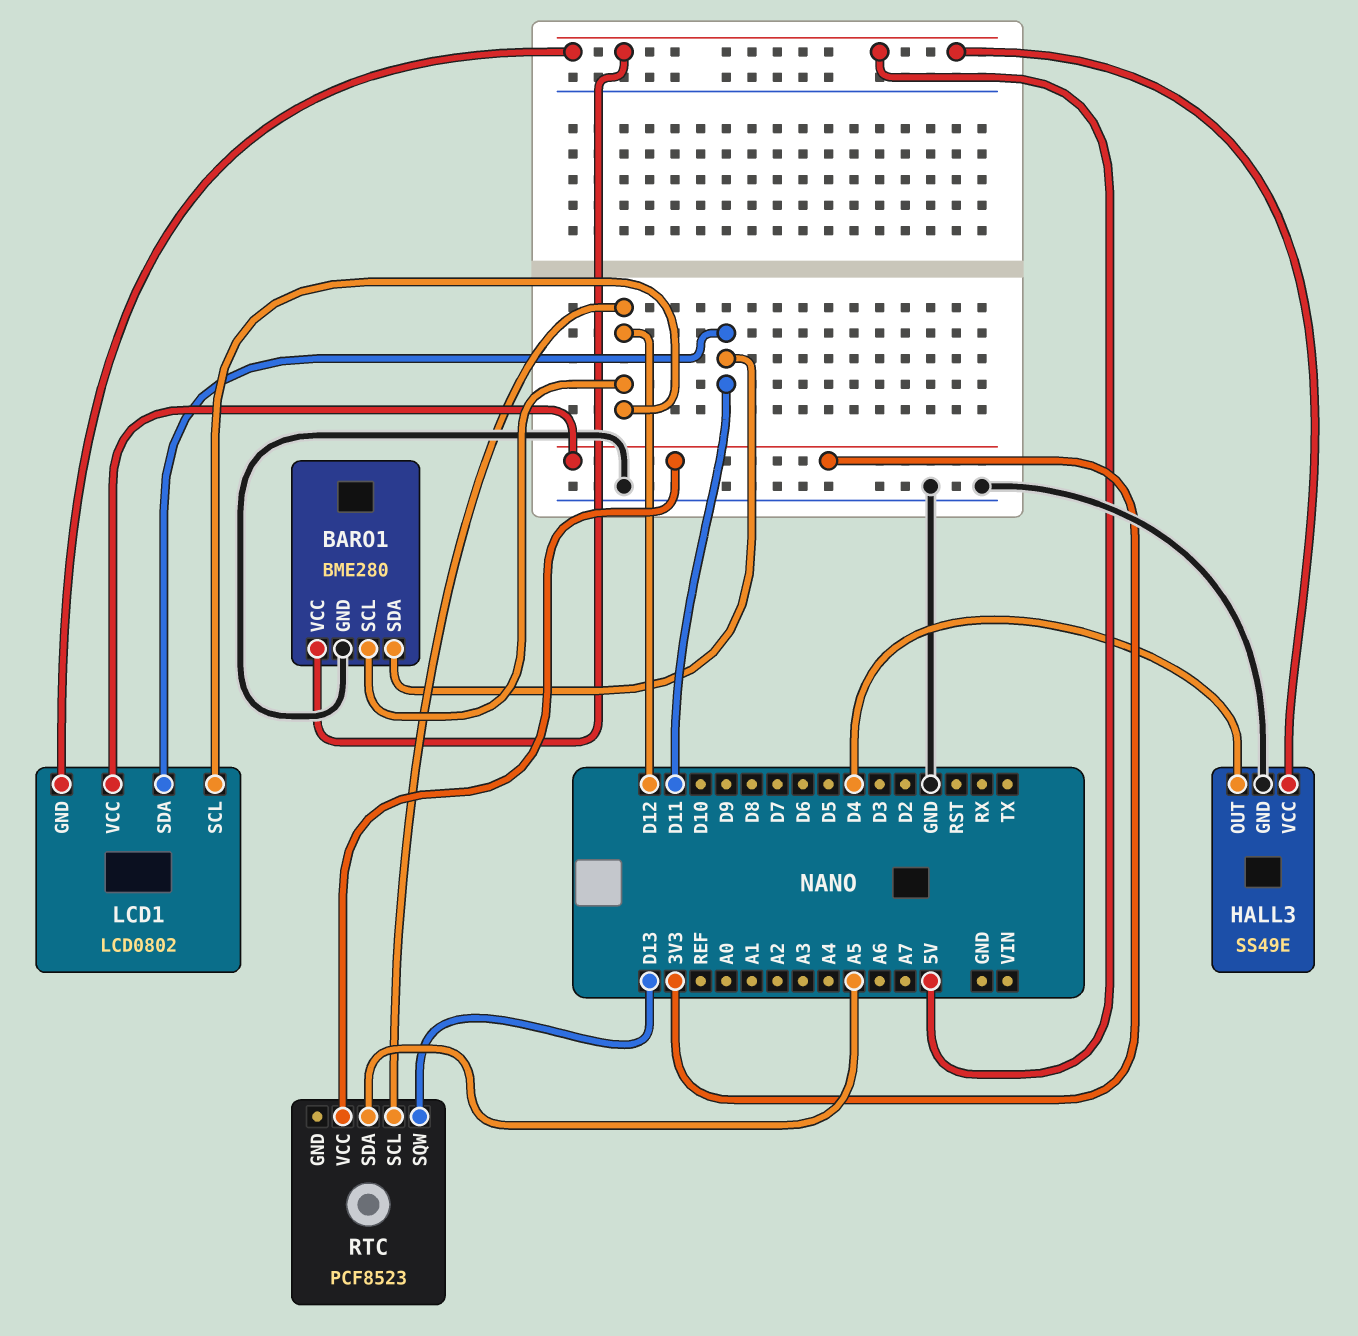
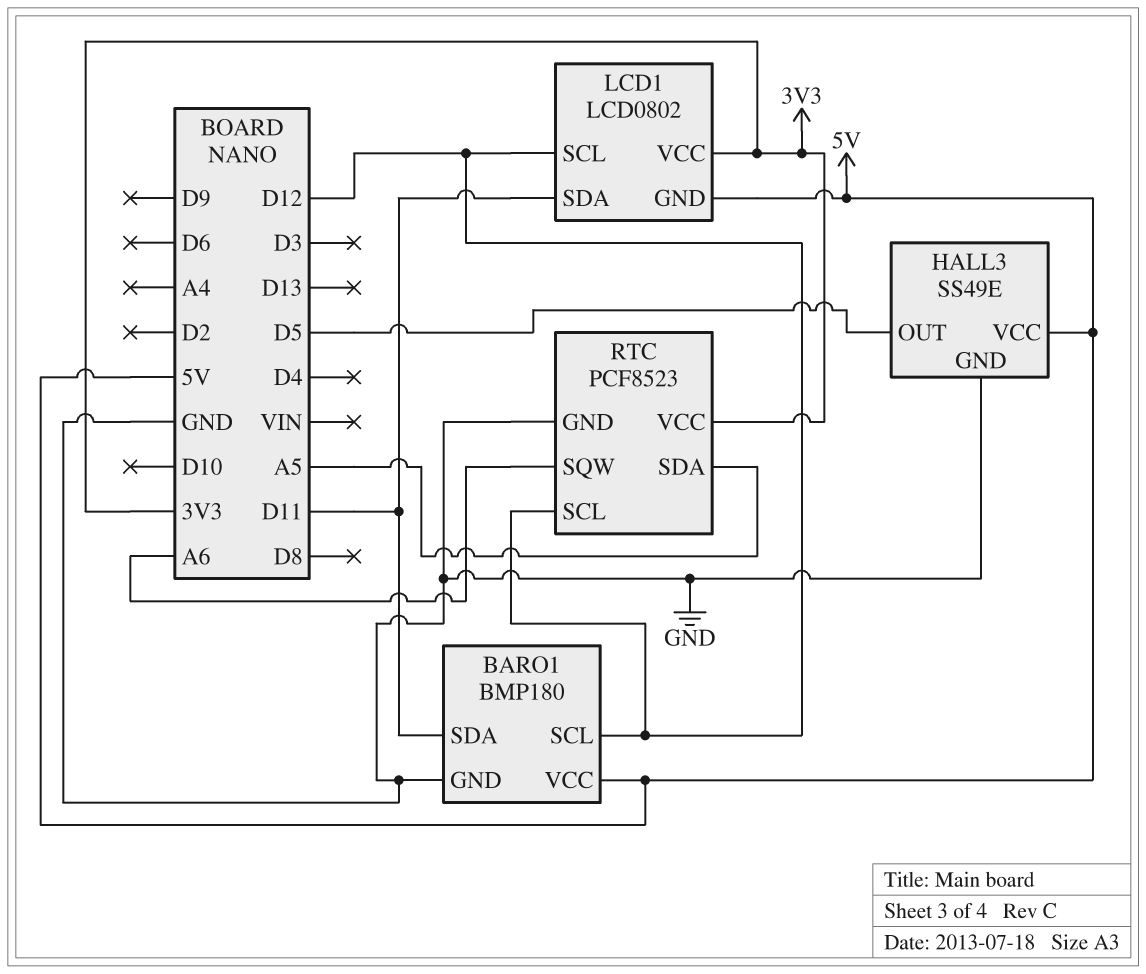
BARO1: BME280 -> BMP180
HALL3 pin OUT: D4 -> D5
RTC pin GND: none -> GND
RTC pin SQW: D13 -> A6

